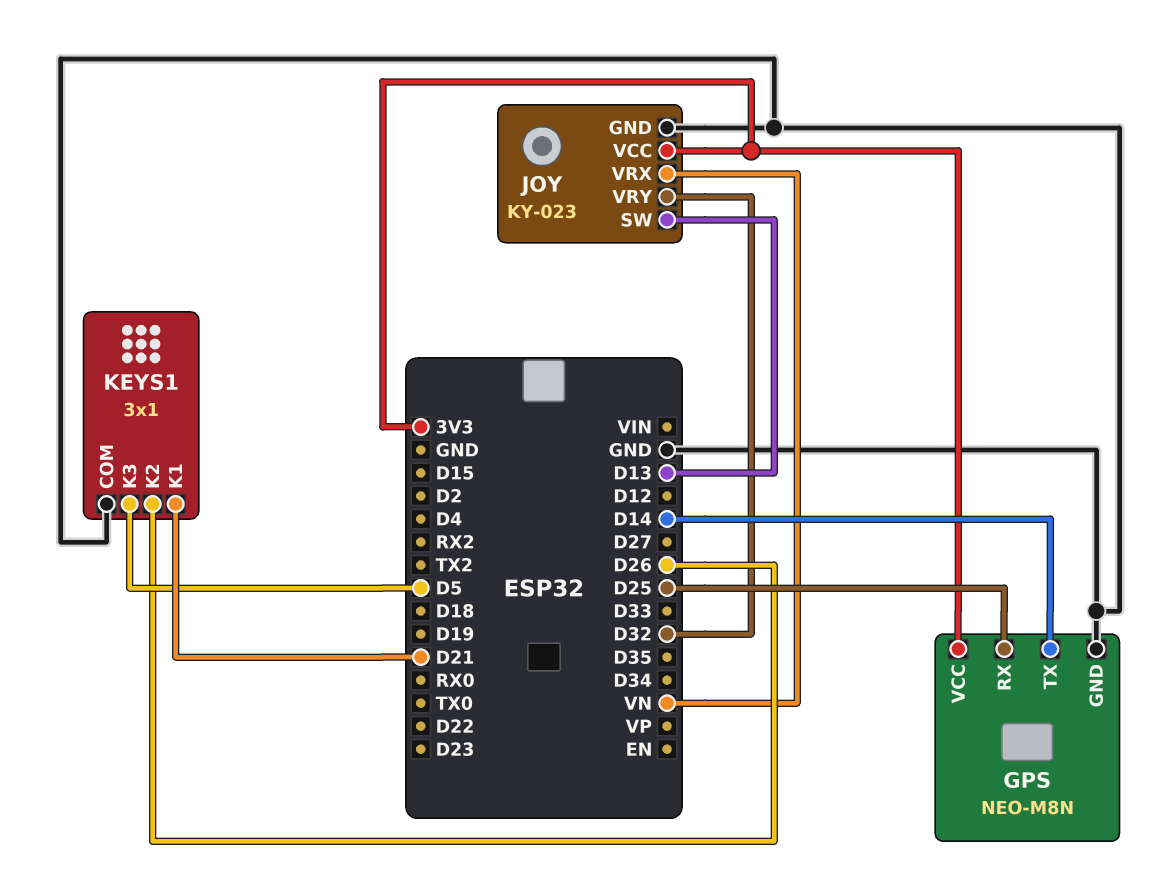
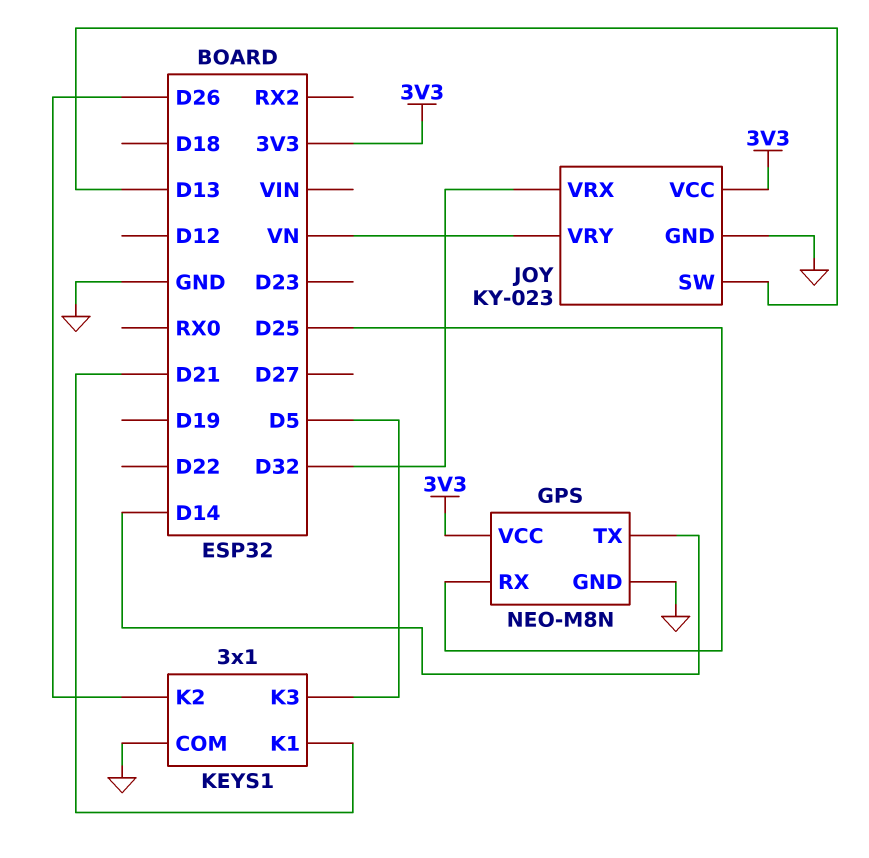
JOY pin VRX: VN -> D32
JOY pin VRY: D32 -> VN

